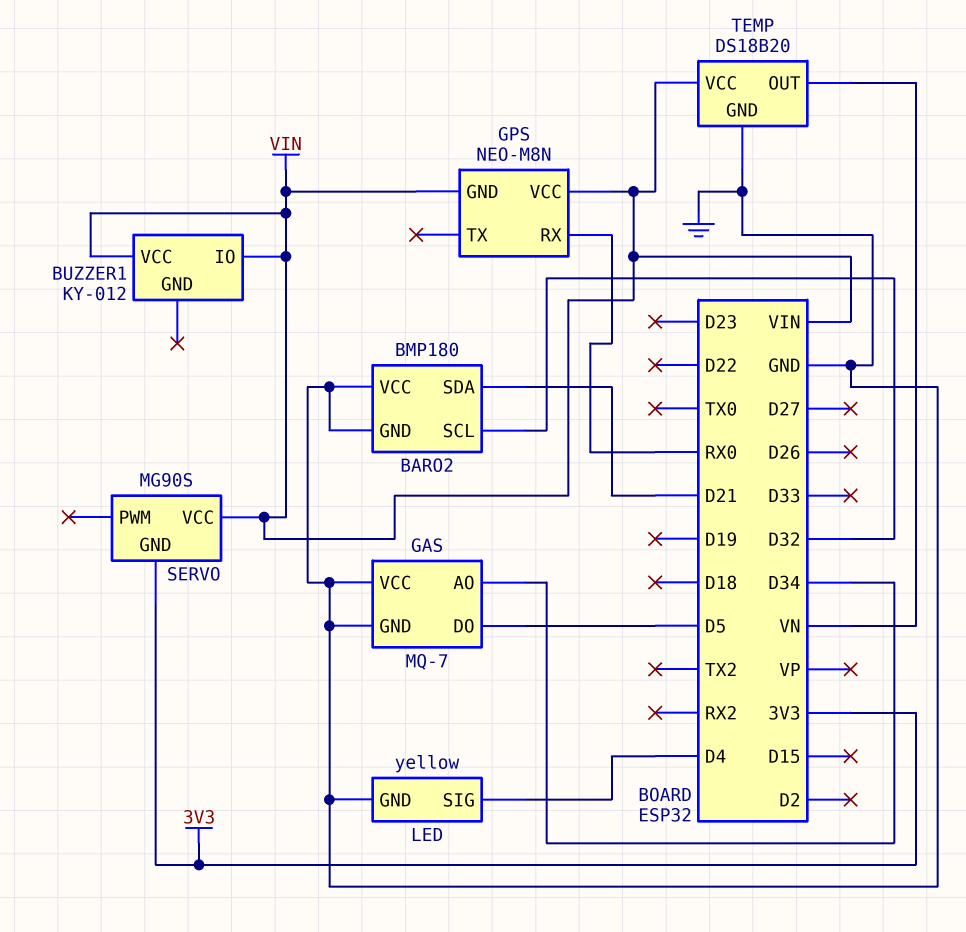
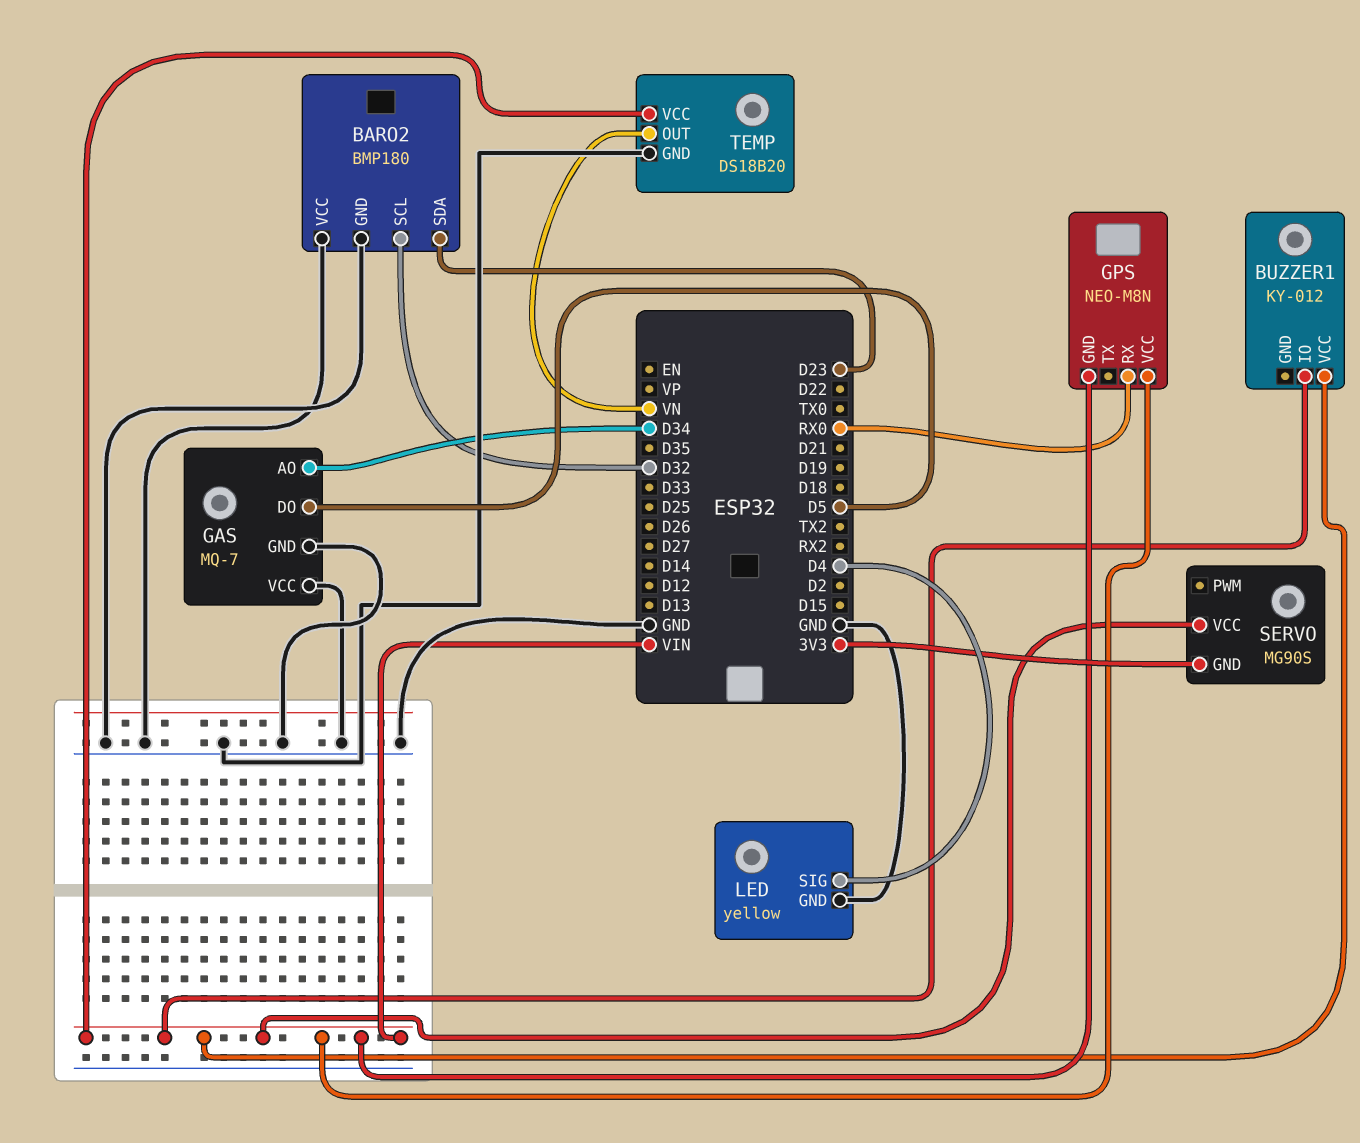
BARO2 pin SDA: D21 -> D23

